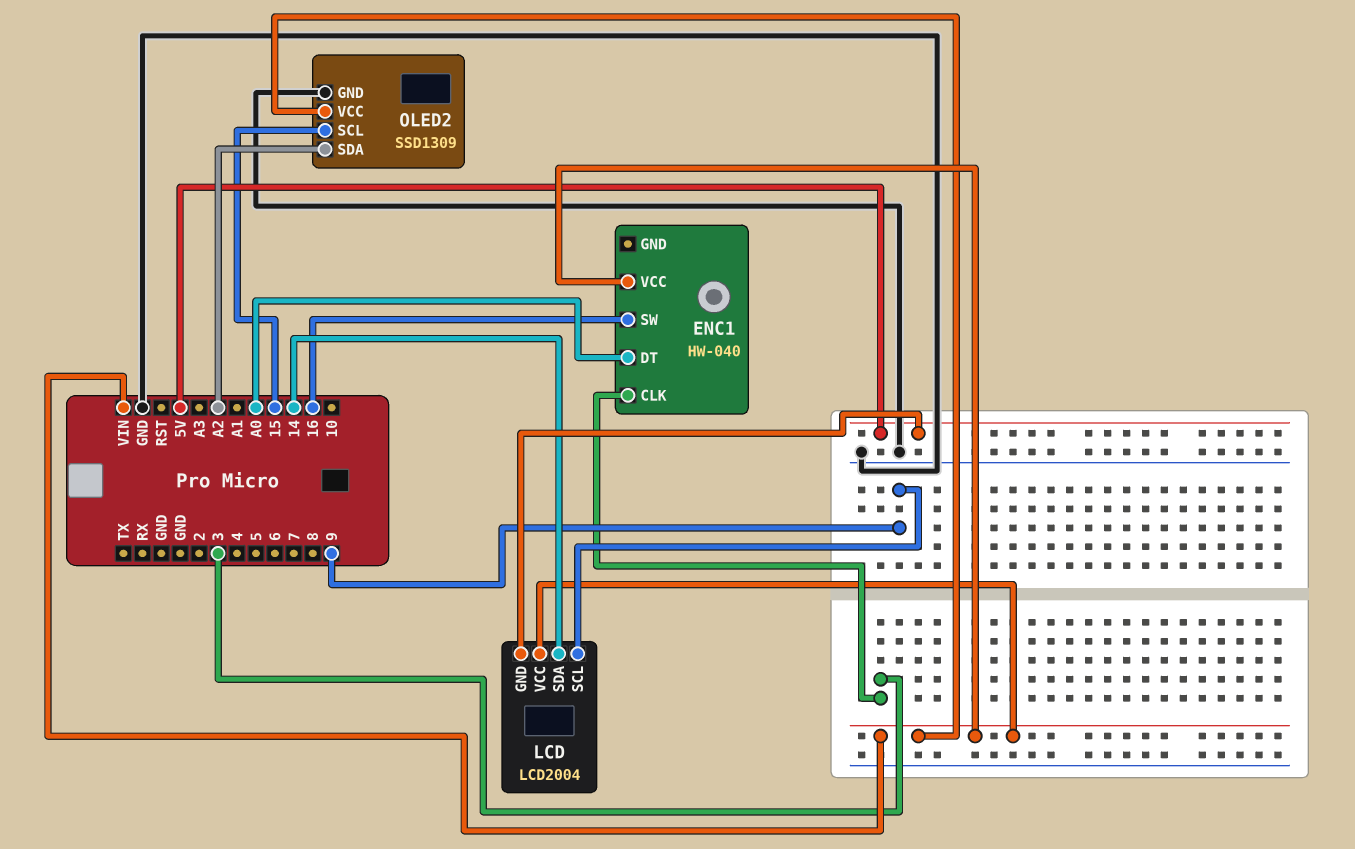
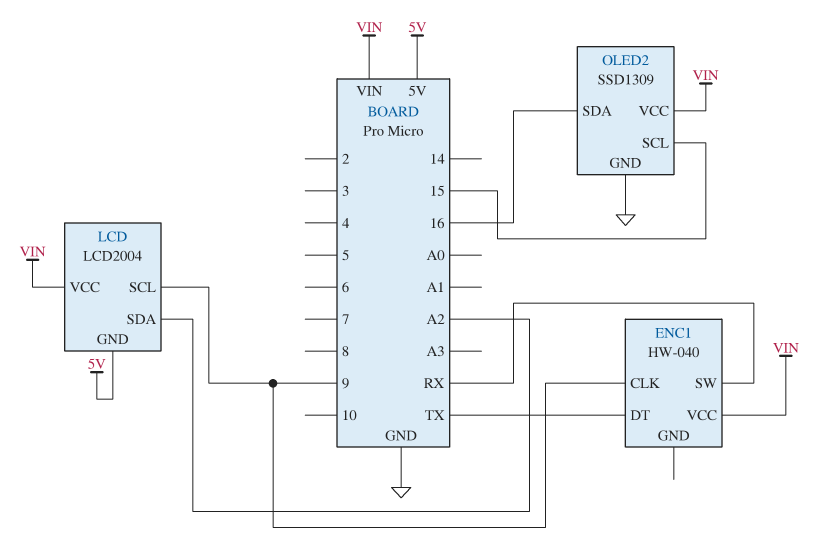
ENC1 pin CLK: 3 -> 9
ENC1 pin DT: A0 -> TX
ENC1 pin SW: 16 -> RX
LCD pin SDA: 14 -> A2
OLED2 pin SDA: A2 -> 16

